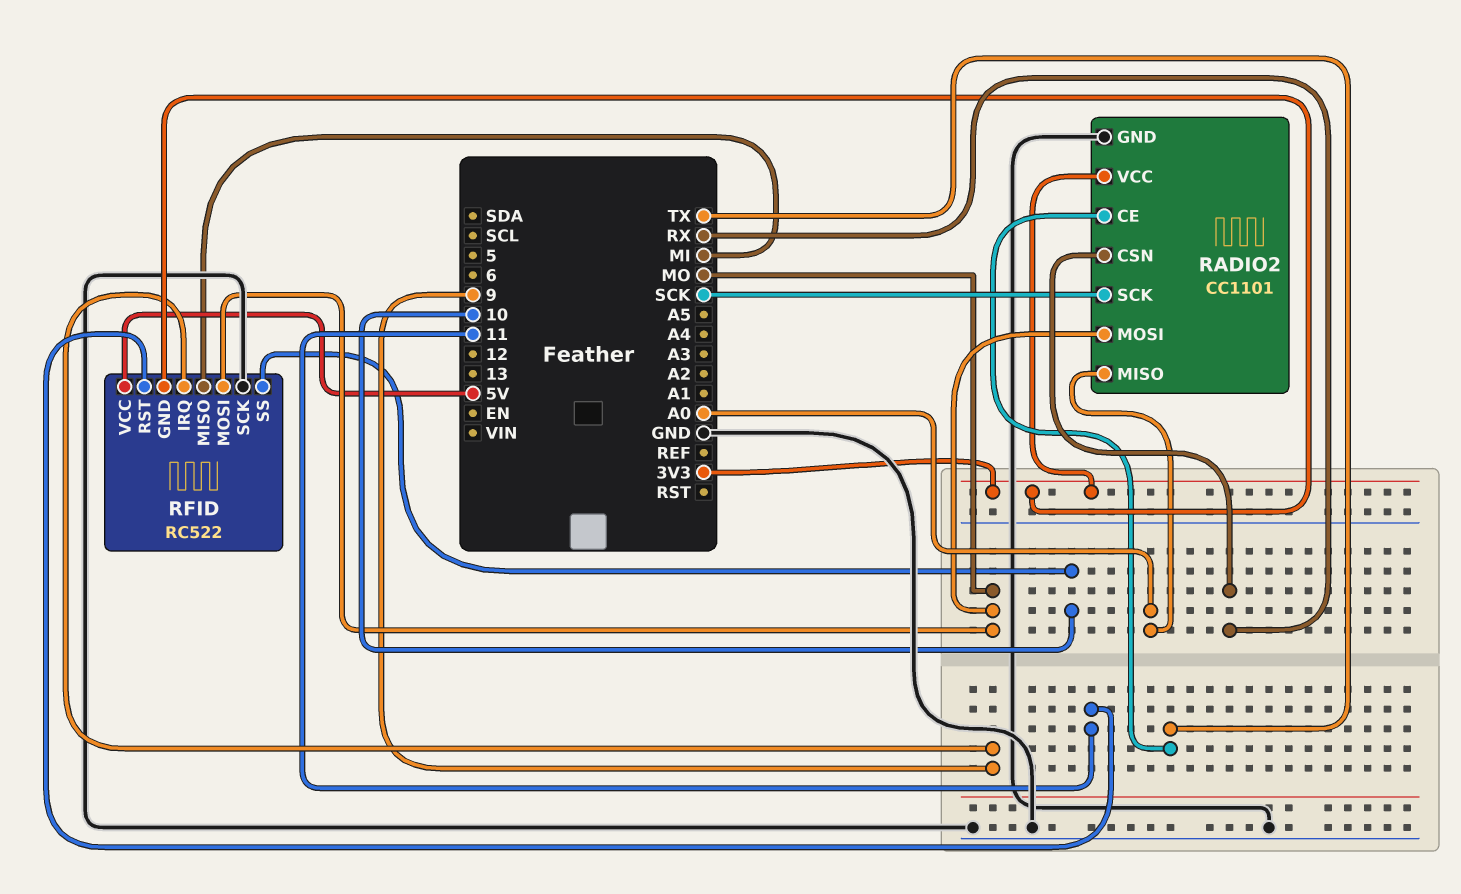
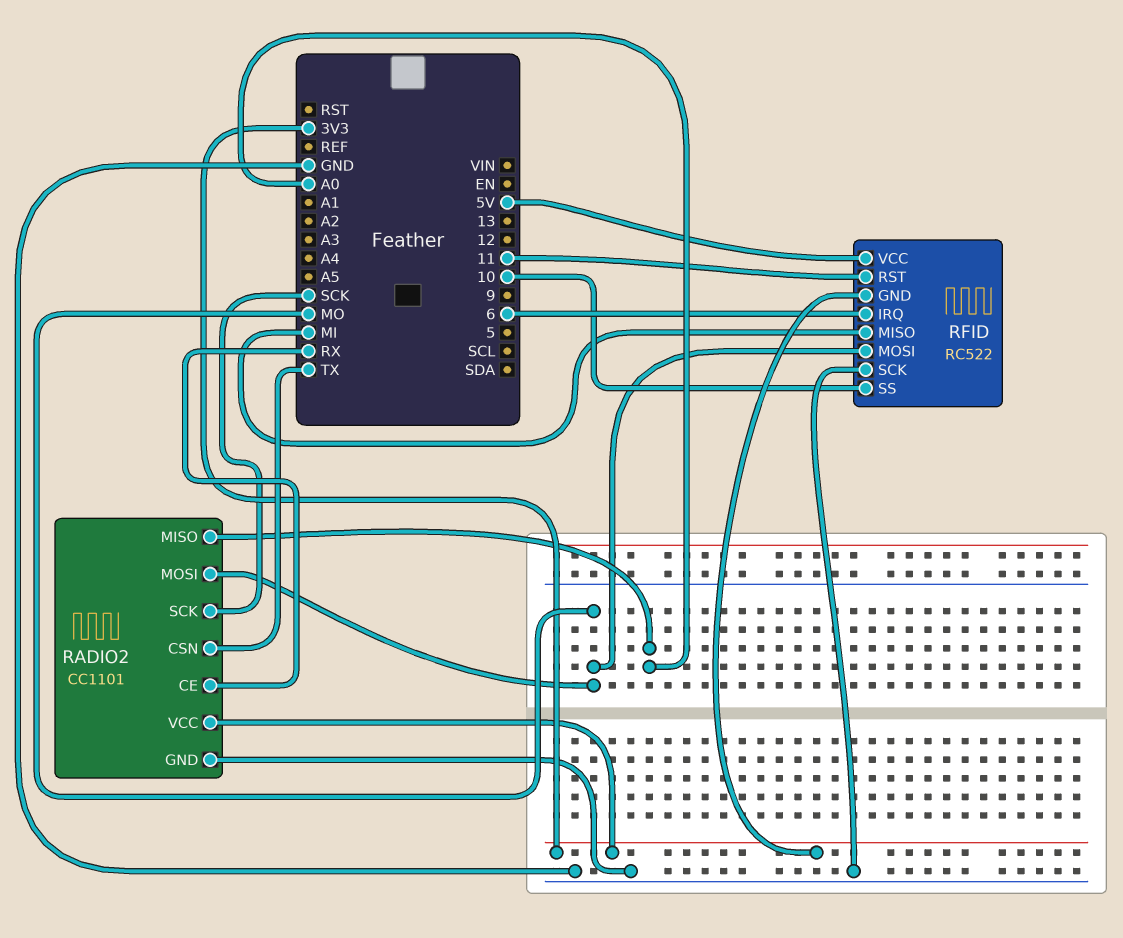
RADIO2 pin CE: TX -> RX
RADIO2 pin CSN: RX -> TX
RFID pin IRQ: 9 -> 6

